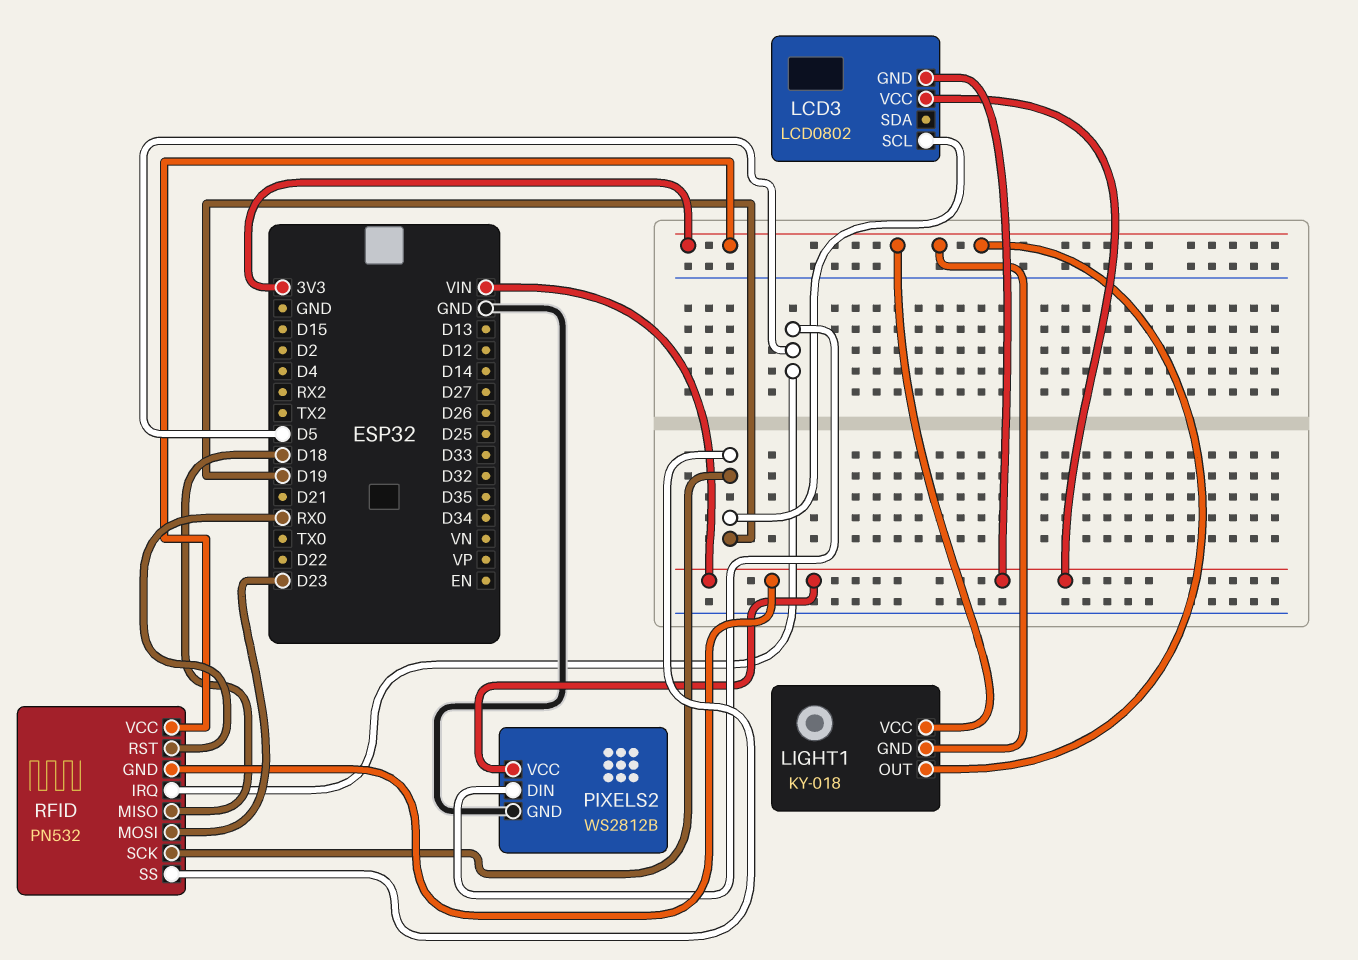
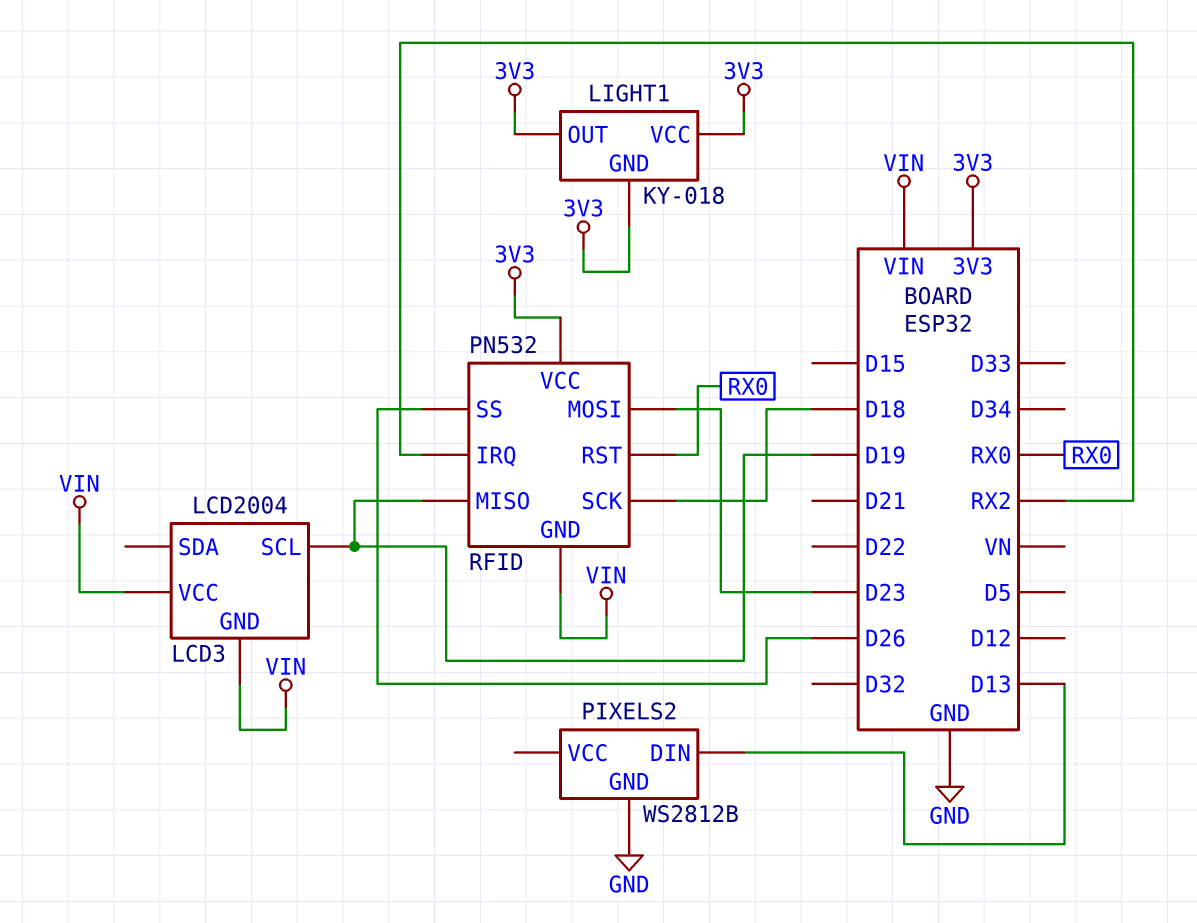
LCD3: LCD0802 -> LCD2004
PIXELS2 pin DIN: D5 -> D13
PIXELS2 pin VCC: VIN -> none
RFID pin IRQ: D5 -> RX2
RFID pin MISO: D18 -> D19
RFID pin SCK: D19 -> D18
RFID pin SS: D19 -> D26

